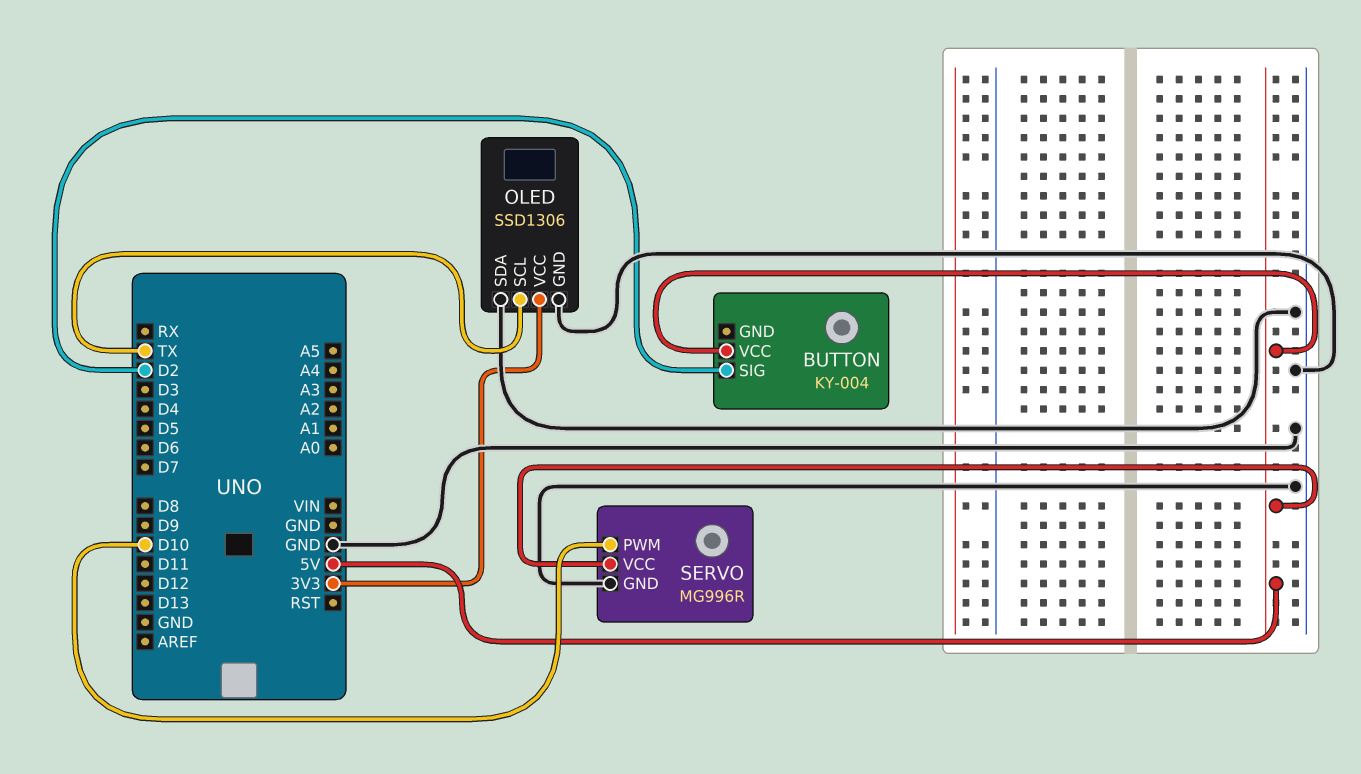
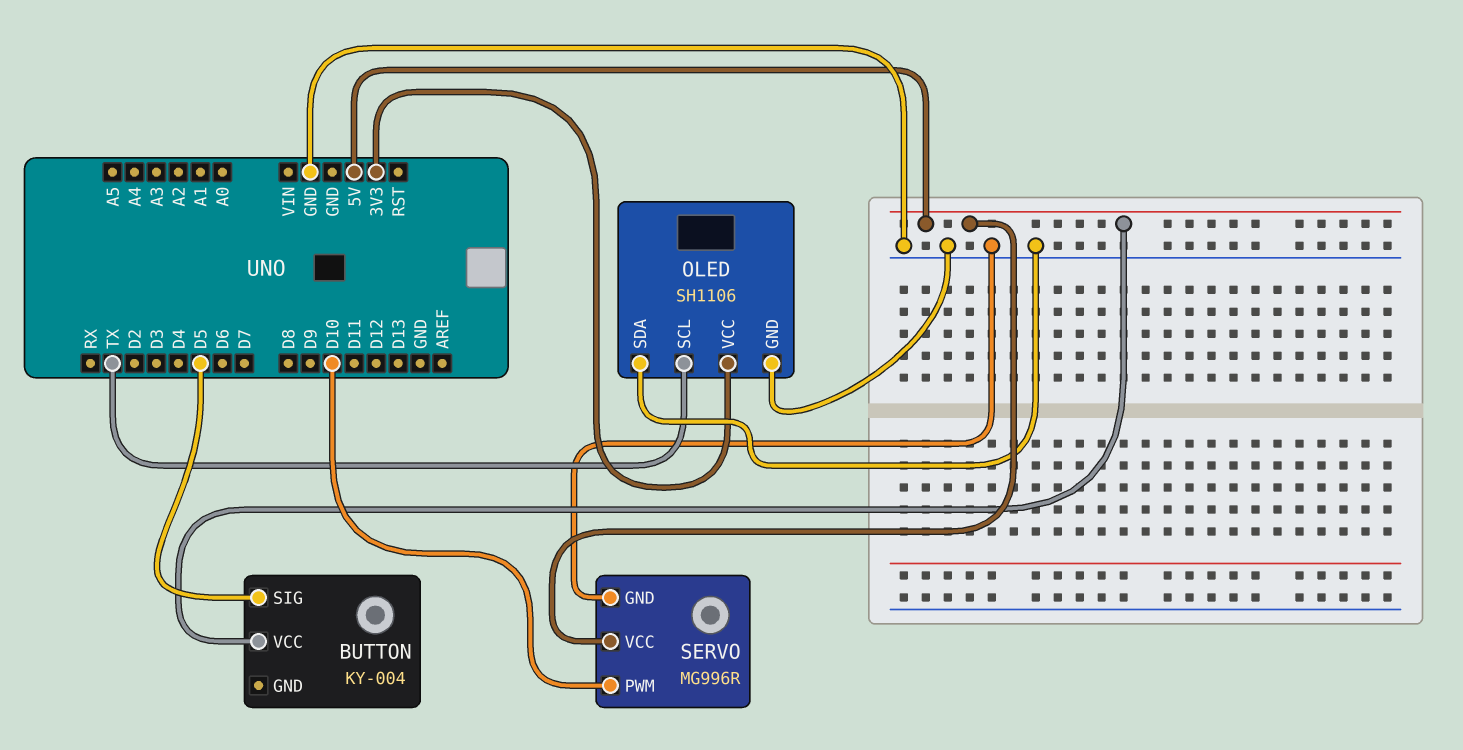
BUTTON pin SIG: D2 -> D5
OLED: SSD1306 -> SH1106

